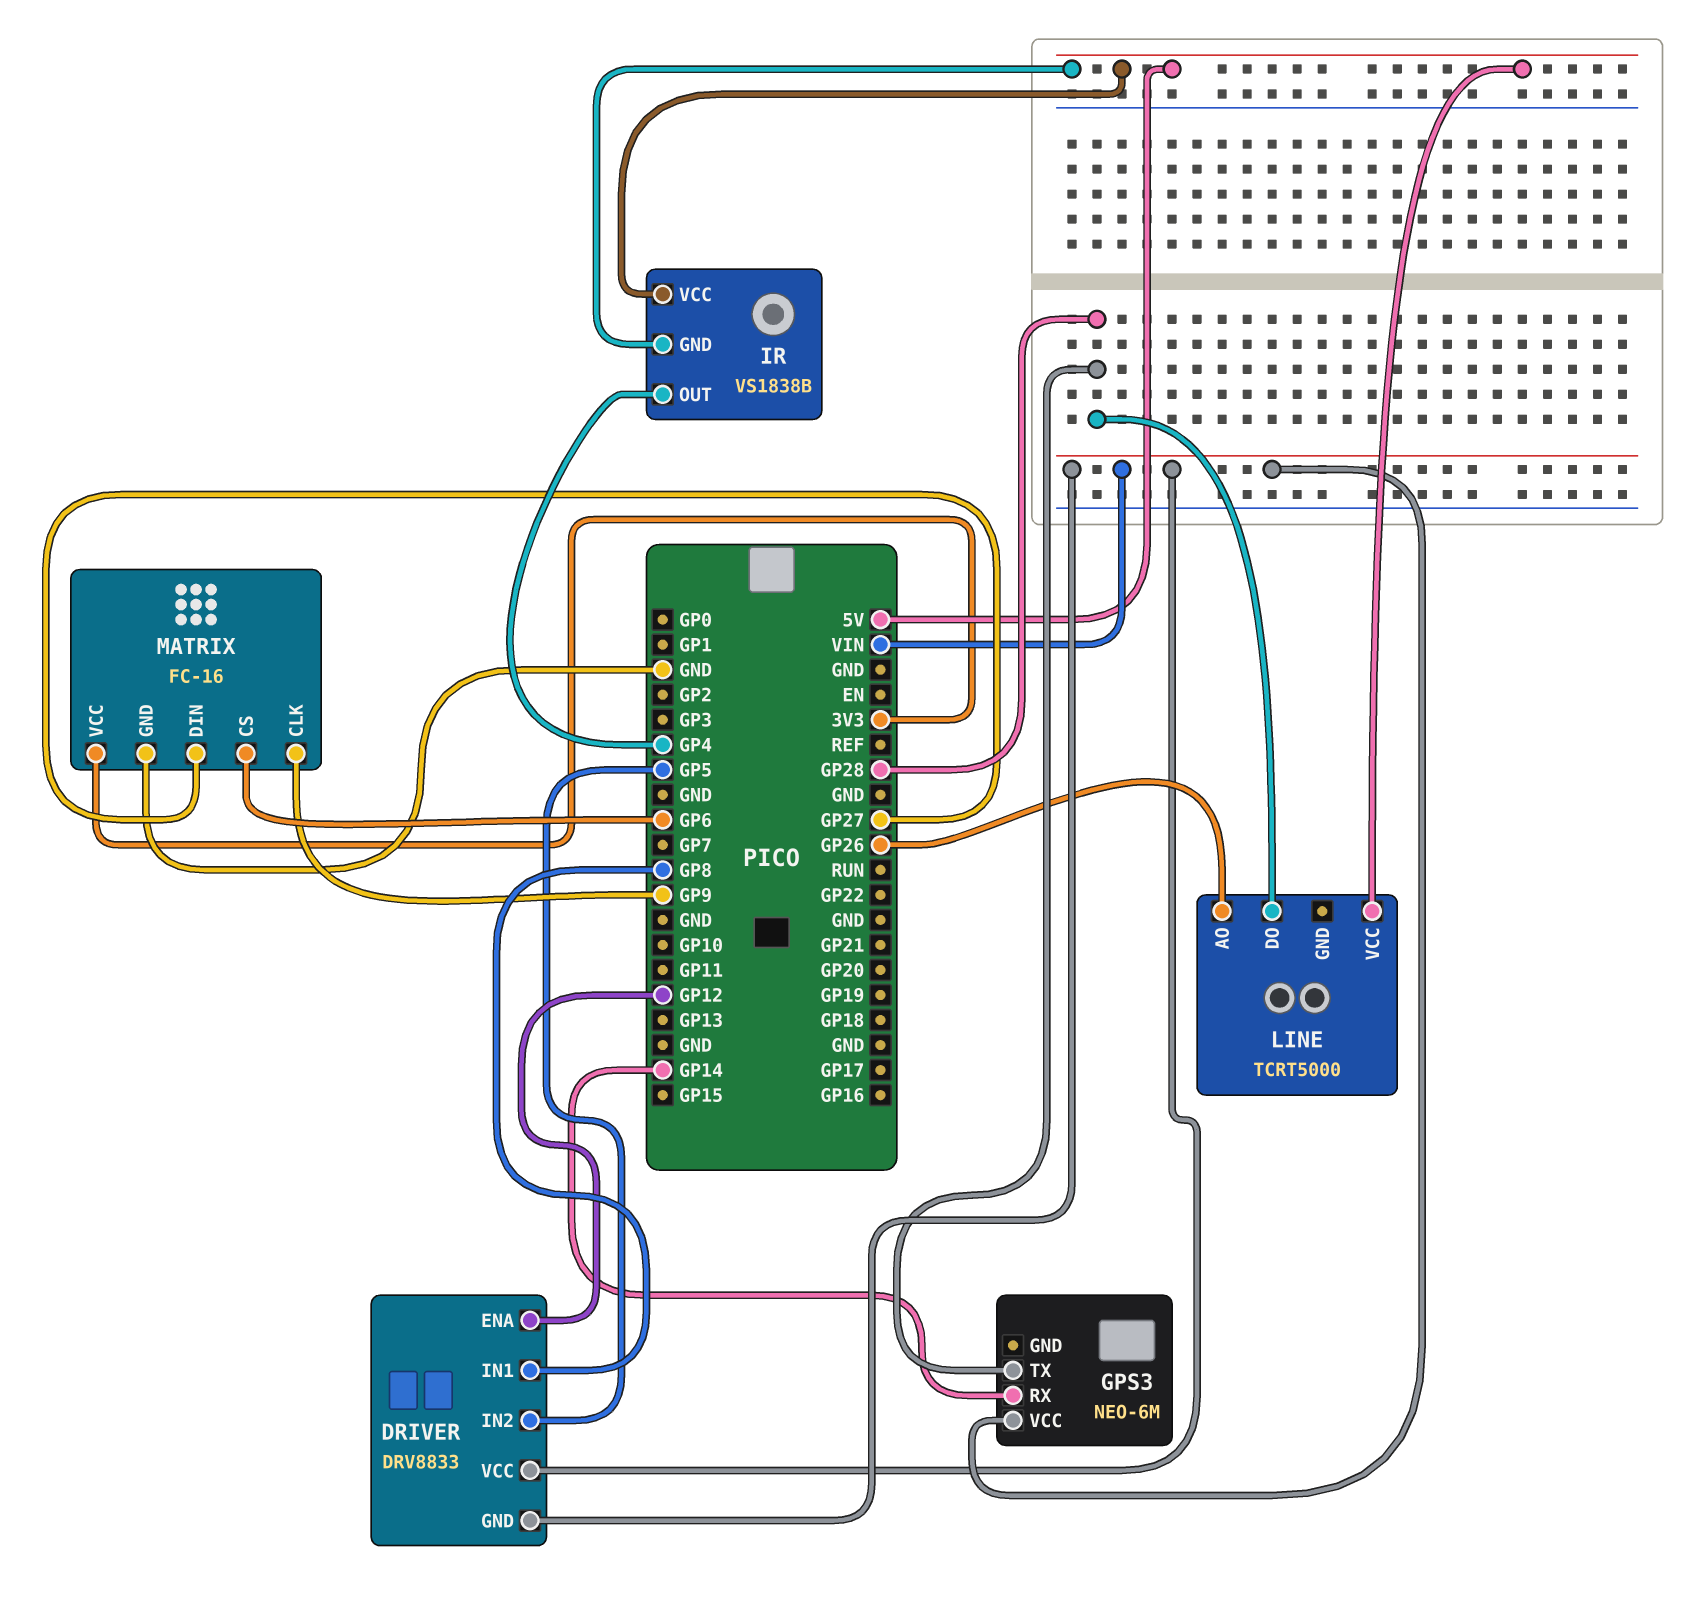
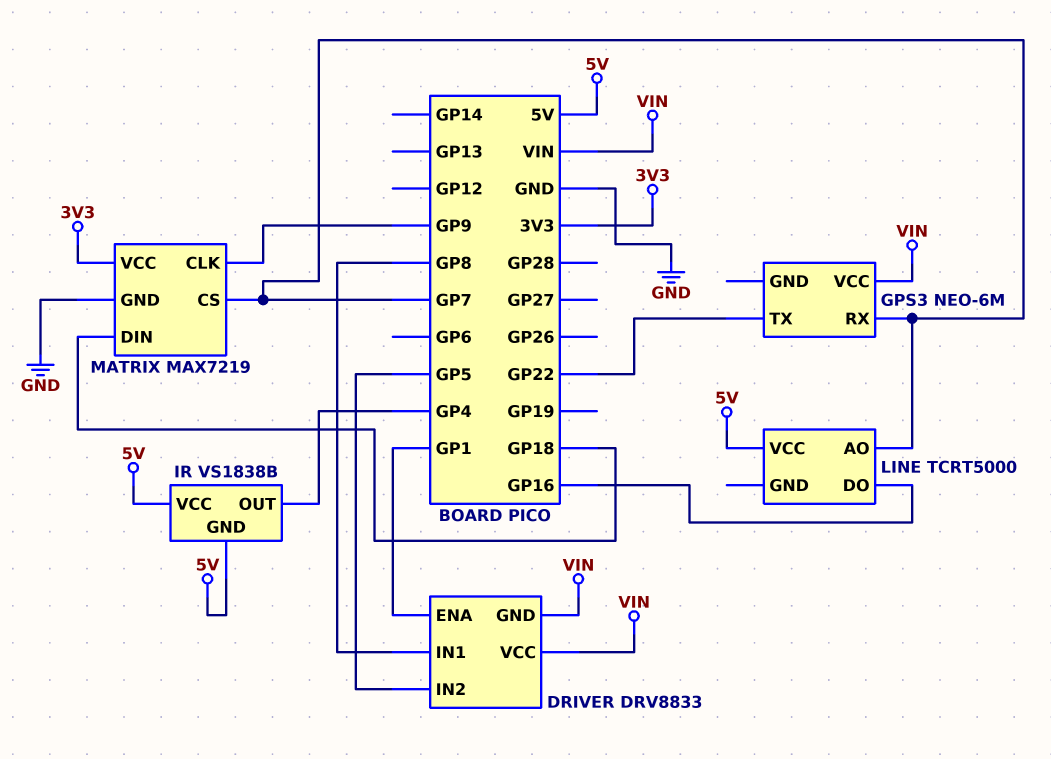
DRIVER pin ENA: GP12 -> GP1
GPS3 pin RX: GP14 -> GP7
GPS3 pin TX: GP28 -> GP22
LINE pin AO: GP26 -> GP7
LINE pin DO: GP28 -> GP16
MATRIX: FC-16 -> MAX7219
MATRIX pin CS: GP6 -> GP7
MATRIX pin DIN: GP27 -> GP18

